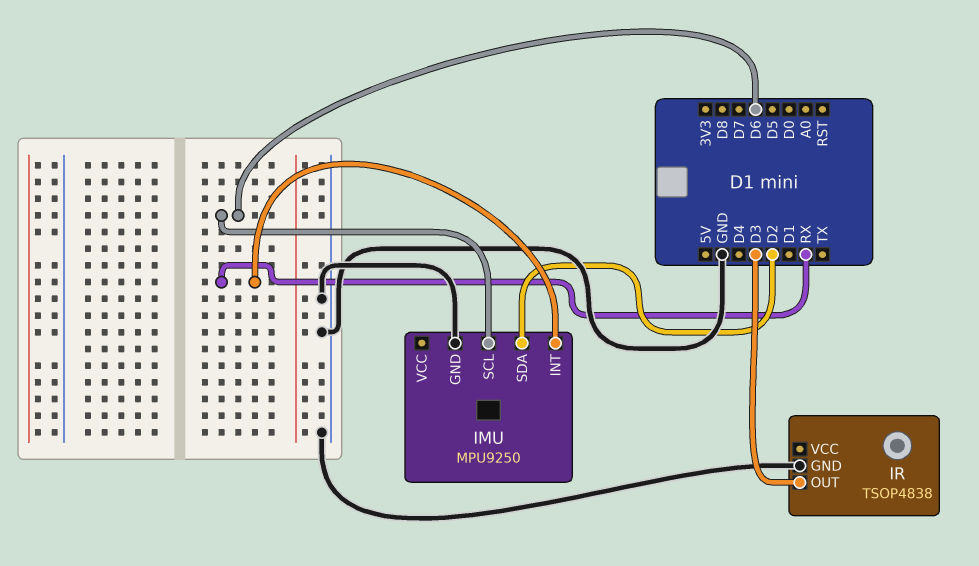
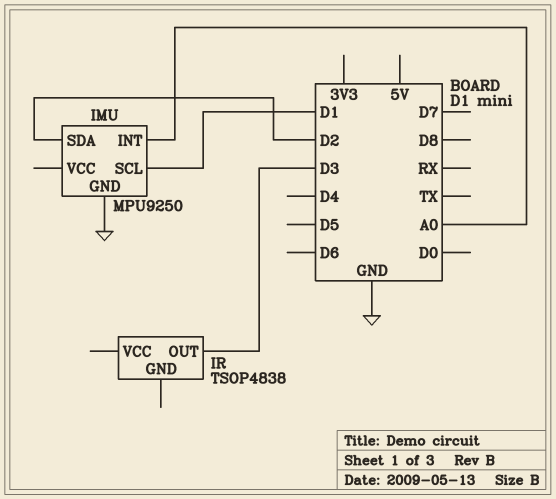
IMU pin INT: RX -> A0
IMU pin SCL: D6 -> D1
IR pin GND: GND -> none

